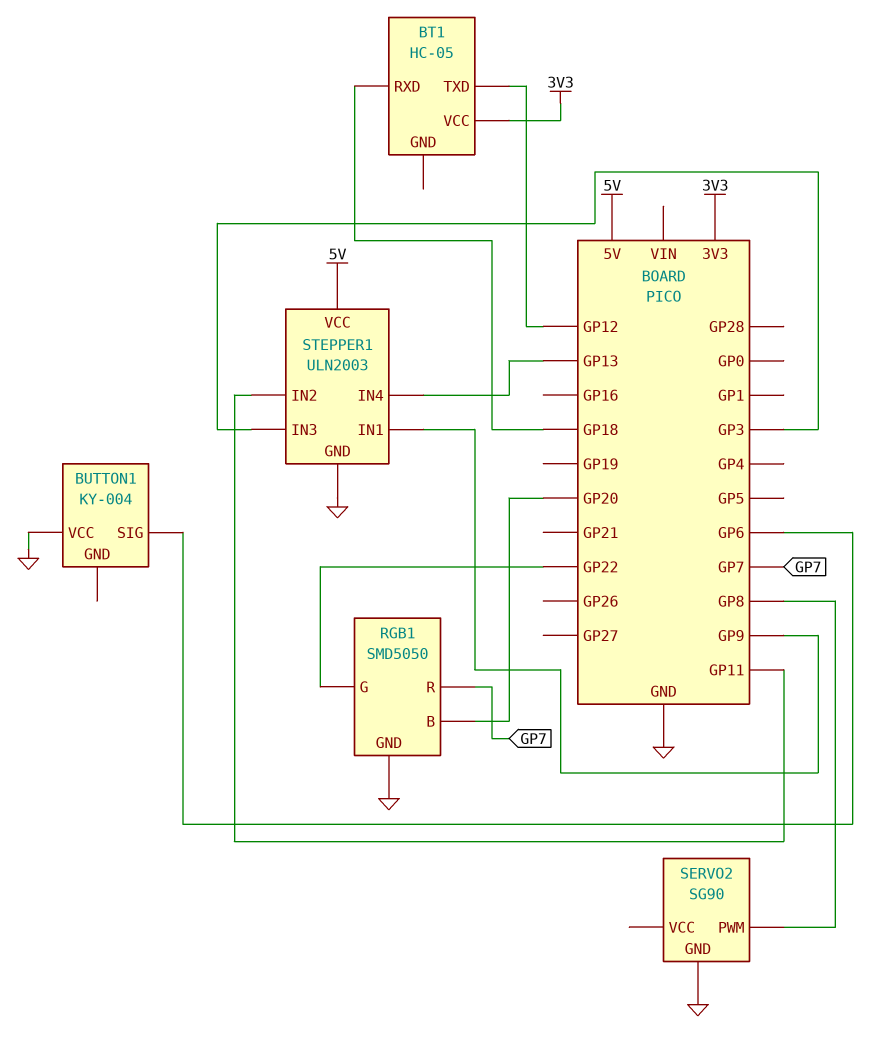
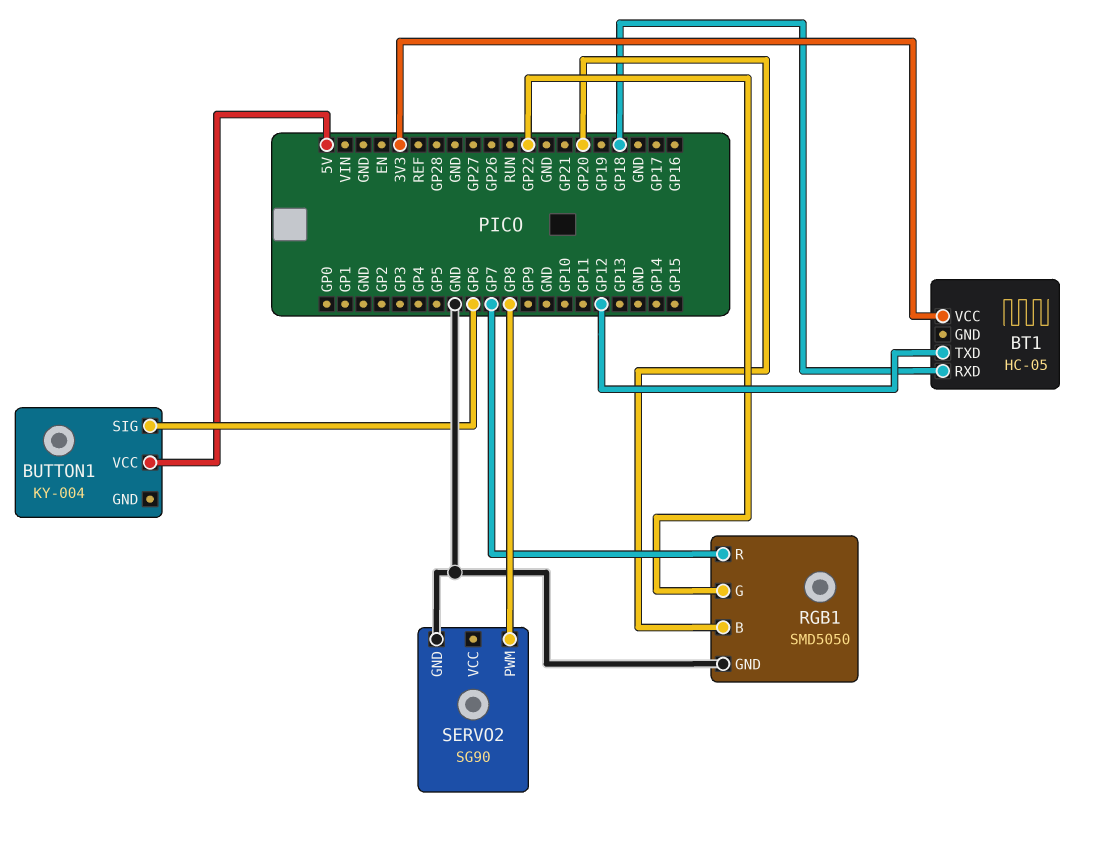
BUTTON1 pin VCC: GND -> 5V
STEPPER1: ULN2003 -> none
STEPPER1 pin GND: GND -> none
STEPPER1 pin IN1: GP9 -> none
STEPPER1 pin IN2: GP11 -> none
STEPPER1 pin IN3: GP3 -> none
STEPPER1 pin IN4: GP13 -> none
STEPPER1 pin VCC: 5V -> none

